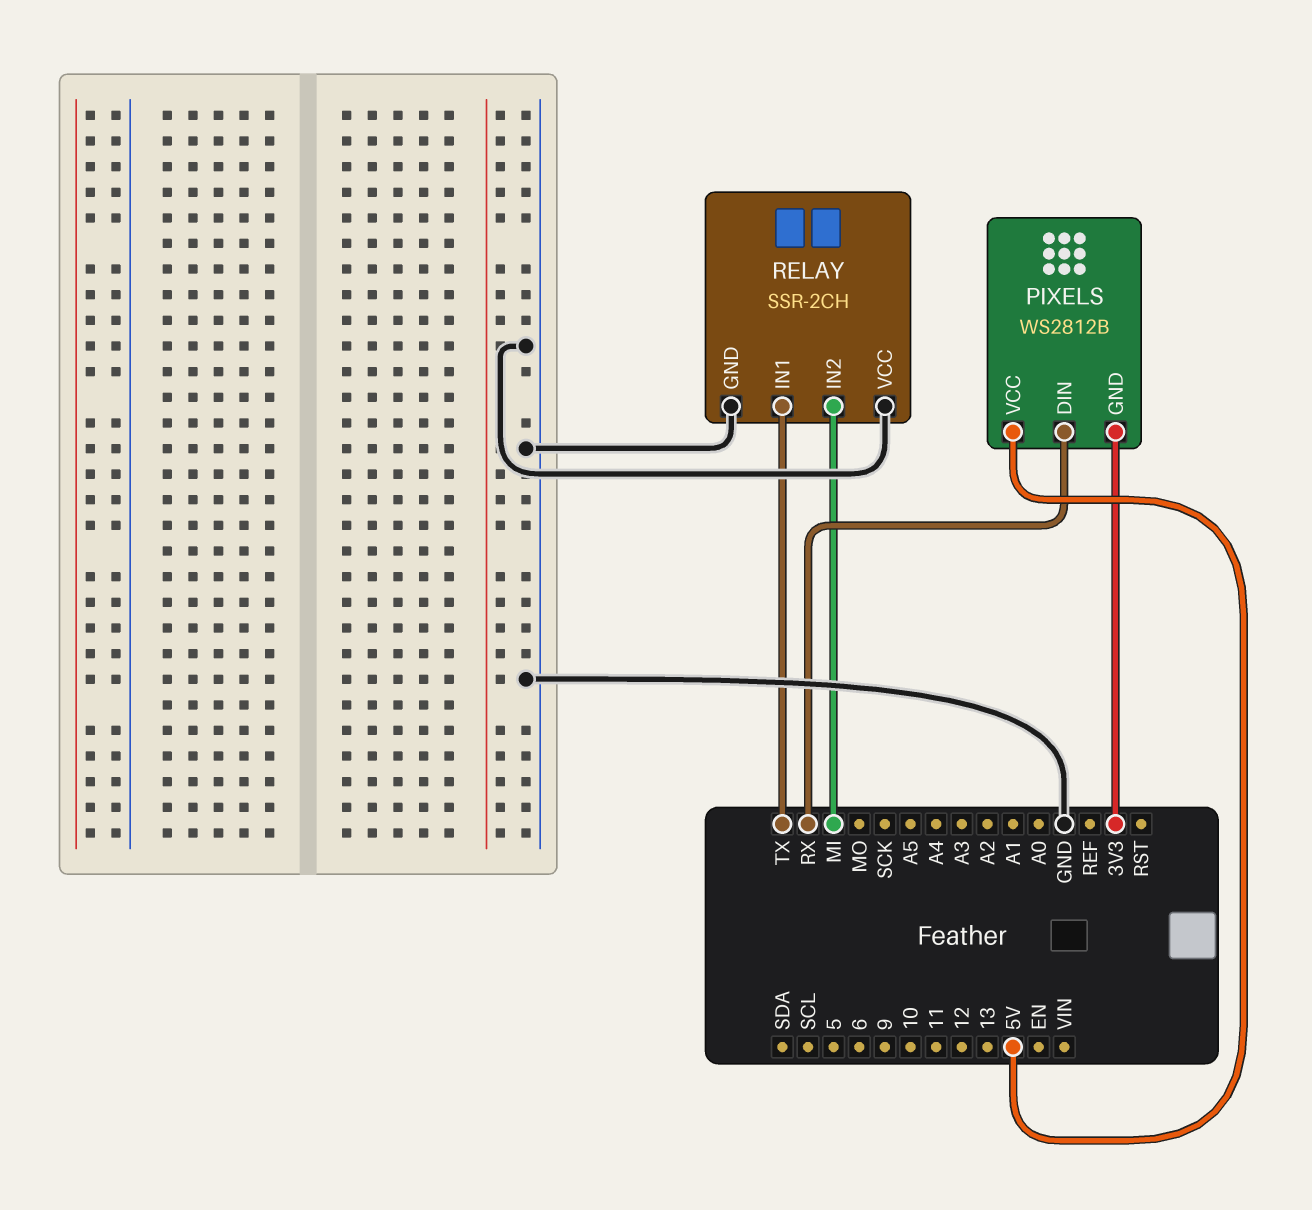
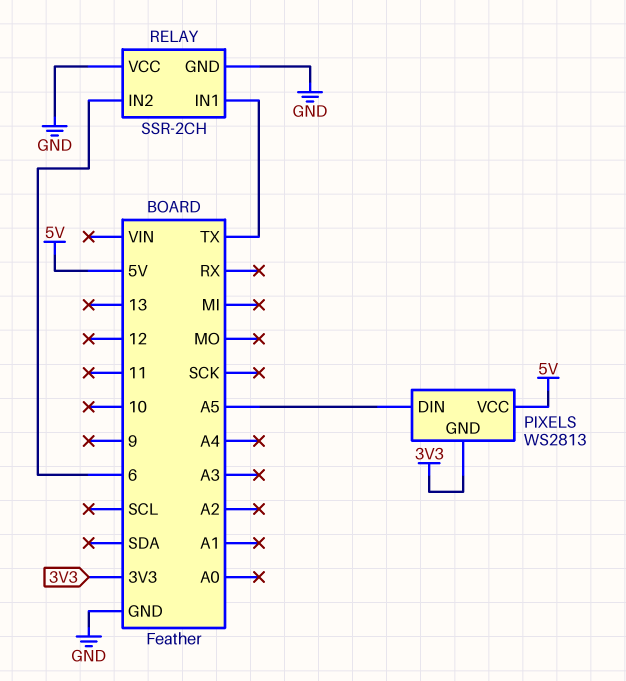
PIXELS: WS2812B -> WS2813
PIXELS pin DIN: RX -> A5
RELAY pin IN2: MI -> 6

